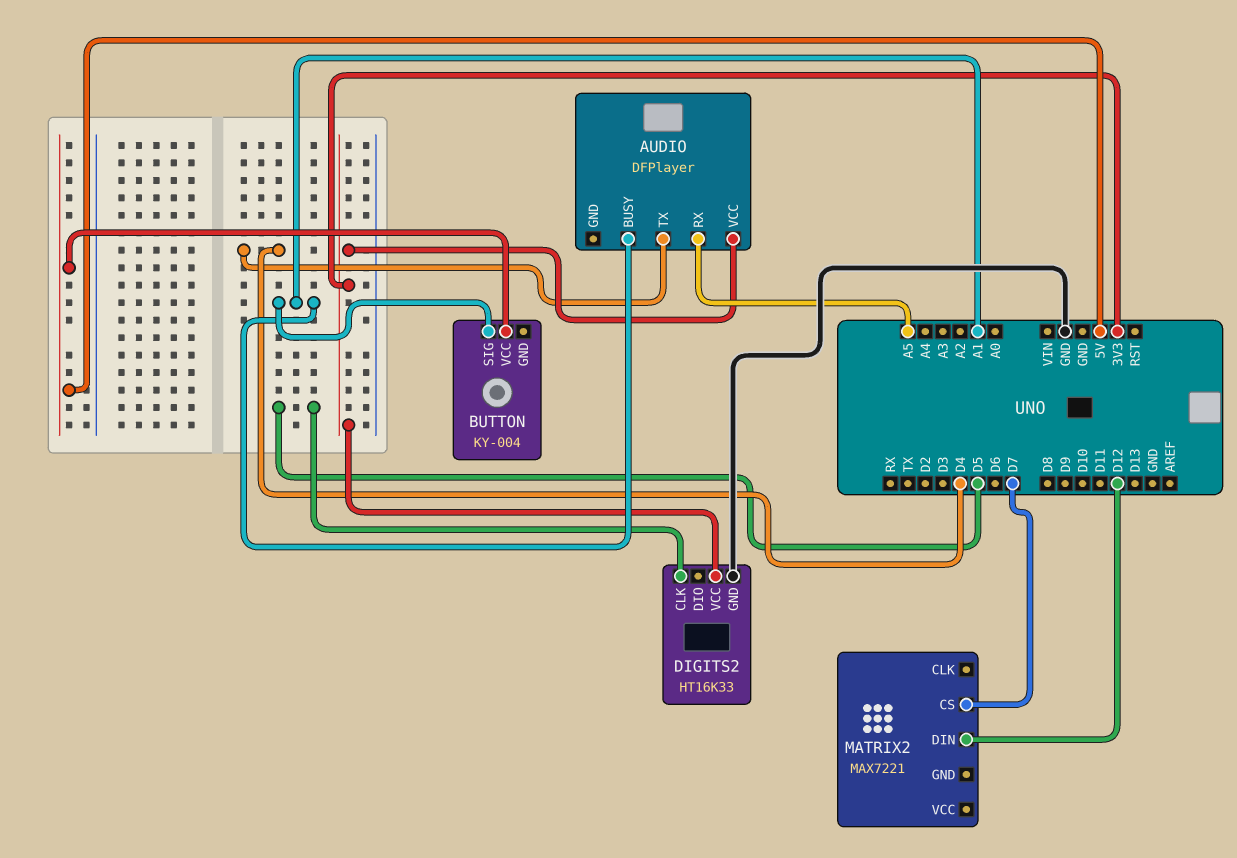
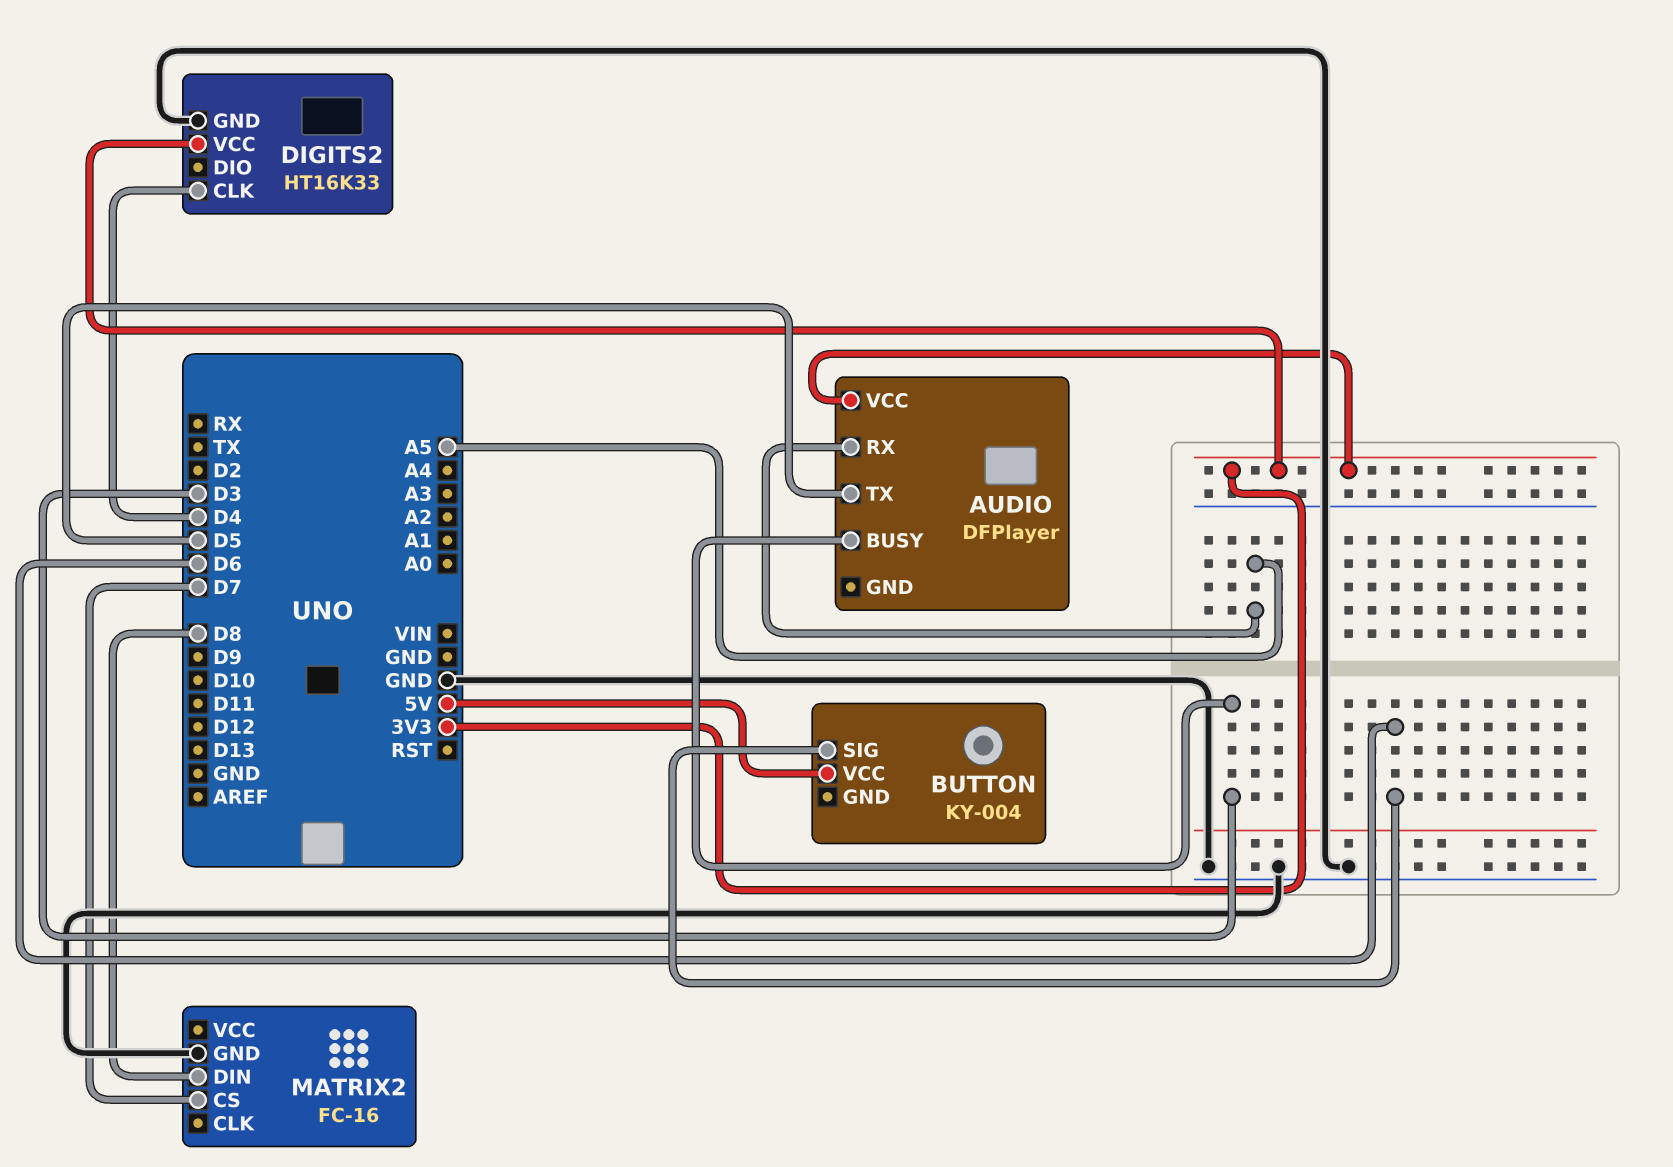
AUDIO pin BUSY: A1 -> D3
AUDIO pin TX: D4 -> D5
BUTTON pin SIG: A1 -> D6
DIGITS2 pin CLK: D5 -> D4
MATRIX2: MAX7221 -> FC-16
MATRIX2 pin DIN: D12 -> D8
MATRIX2 pin GND: none -> GND

